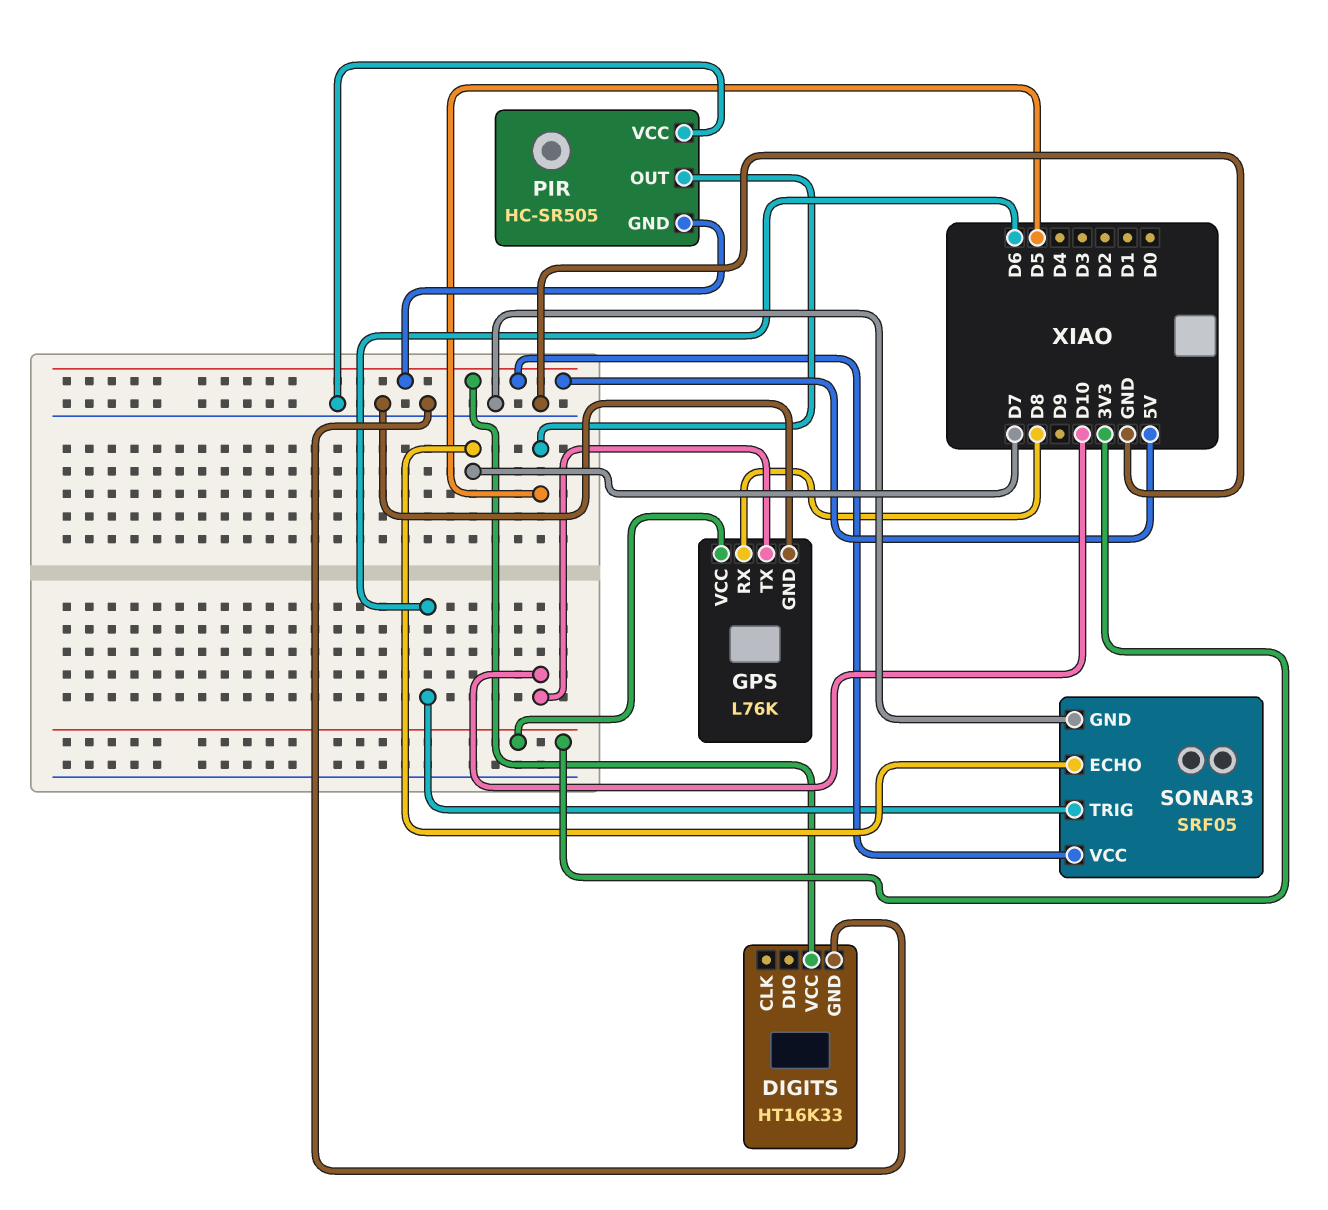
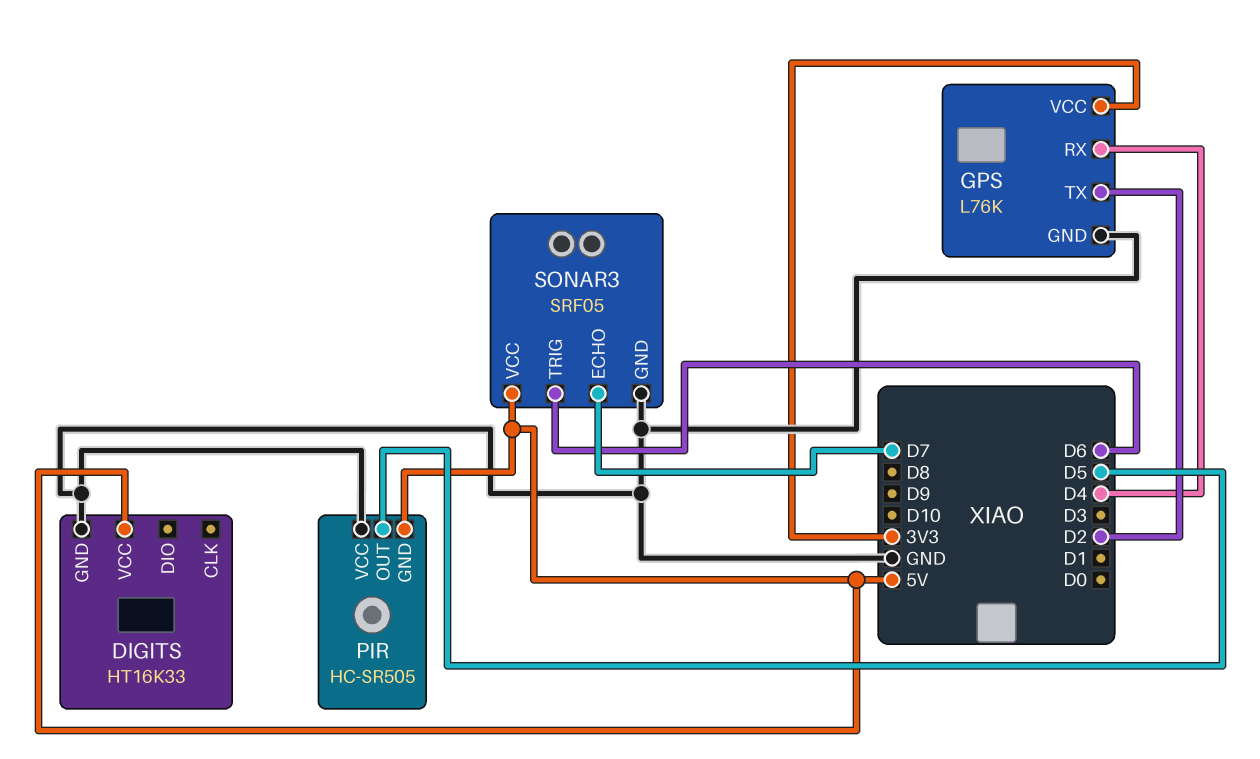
GPS pin RX: D8 -> D4
GPS pin TX: D10 -> D2

